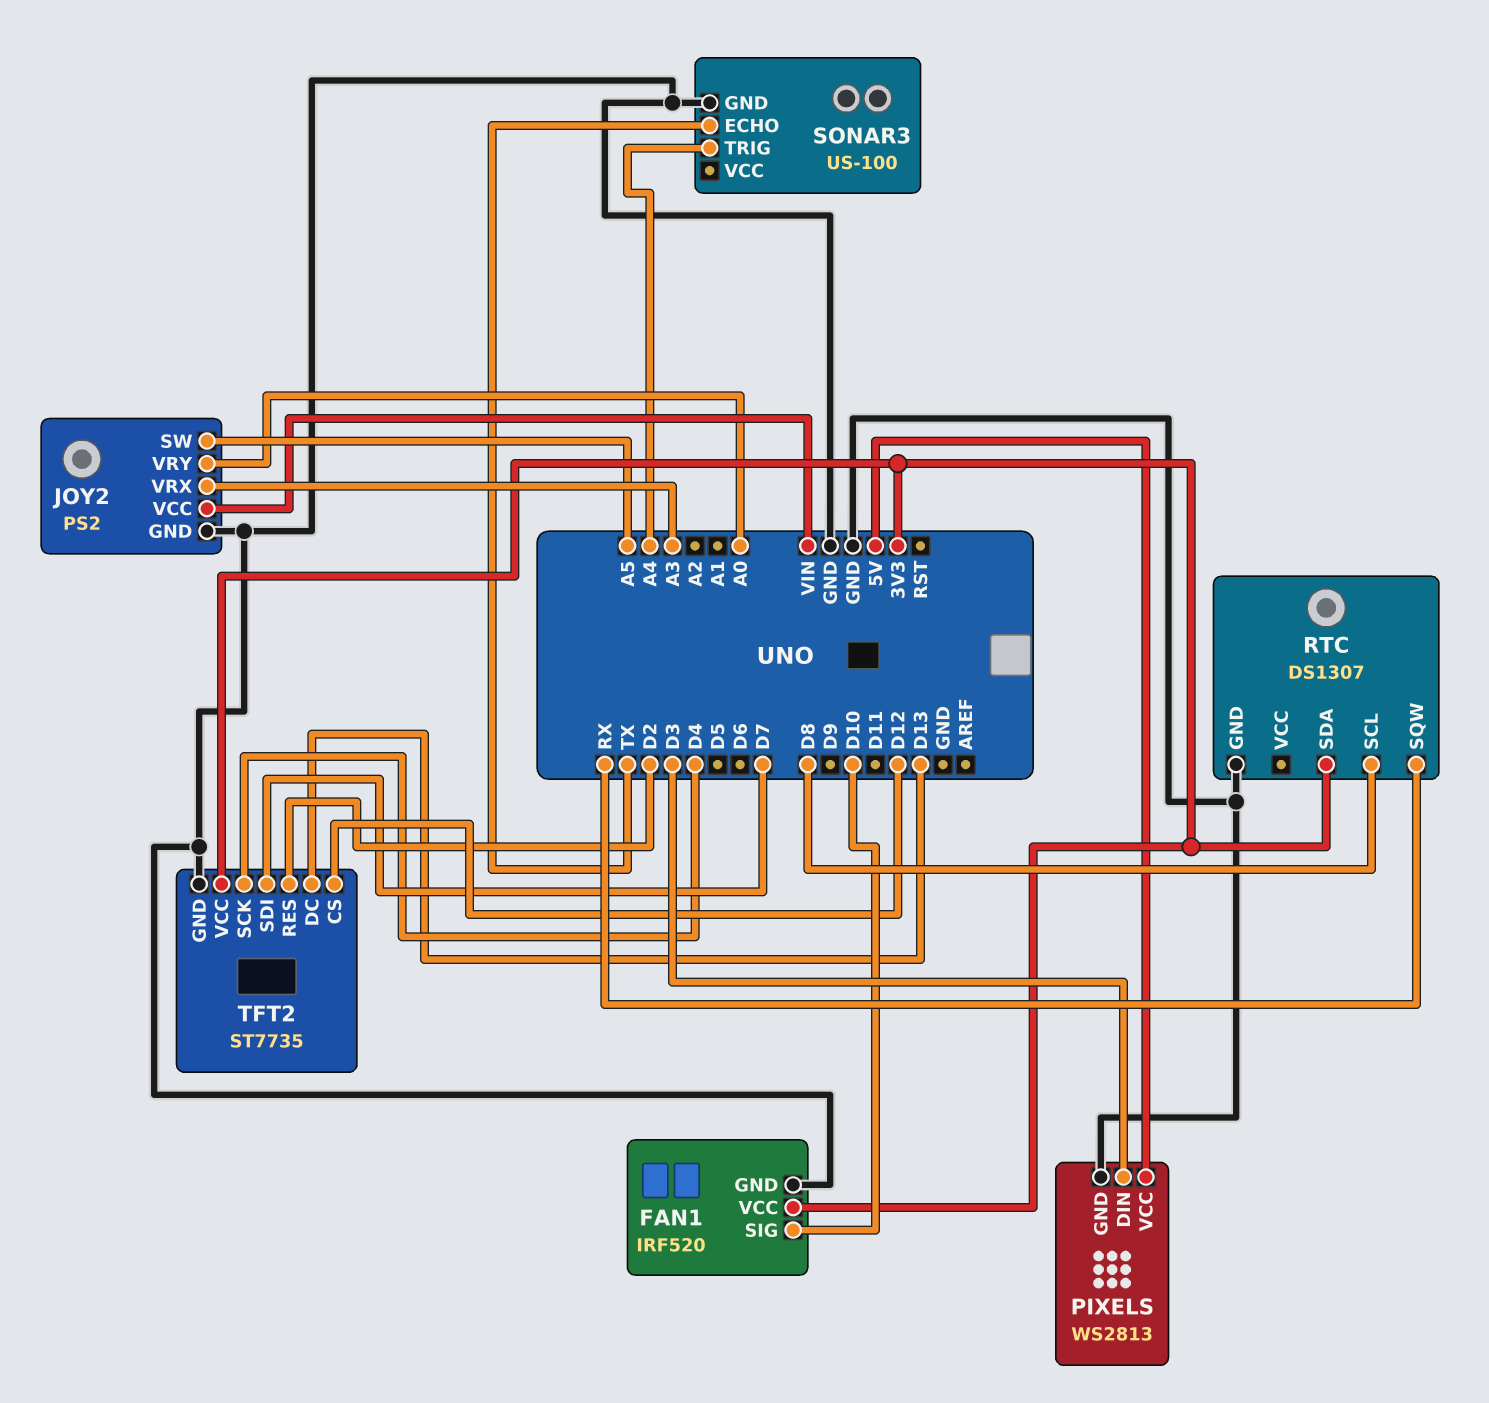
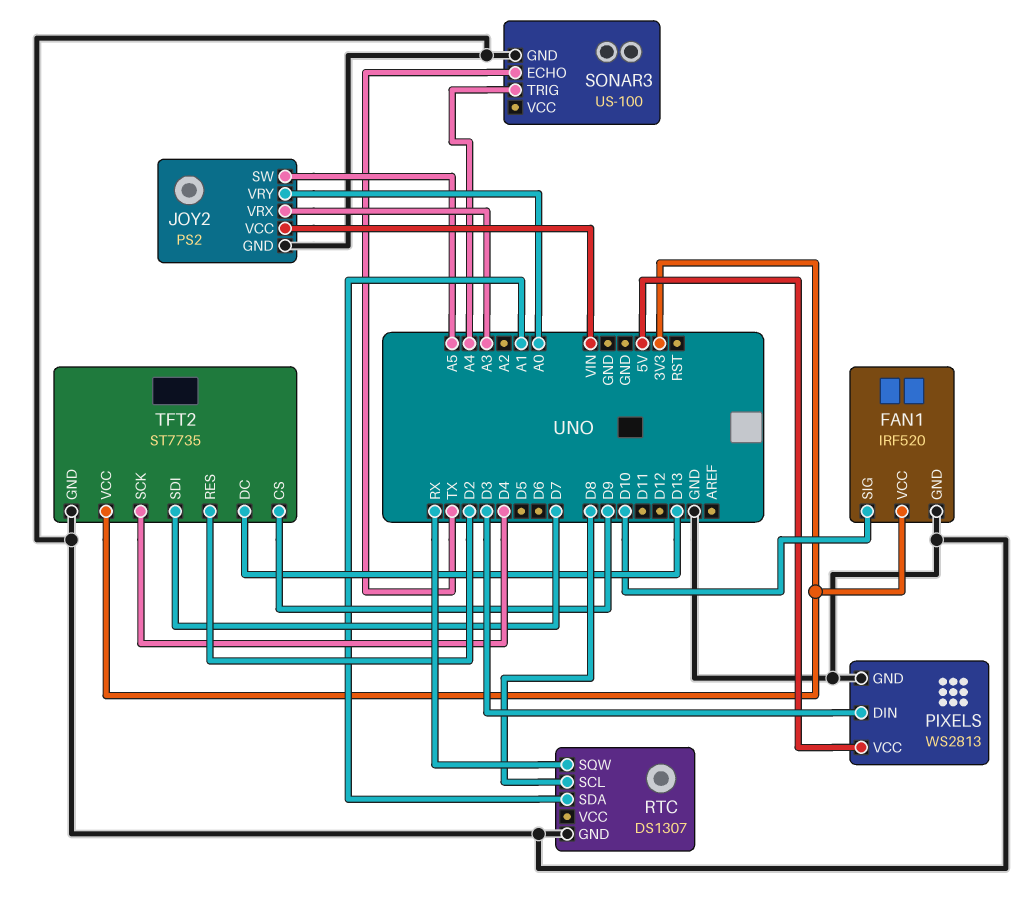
RTC pin SDA: 3V3 -> A1
TFT2 pin CS: D12 -> D9

